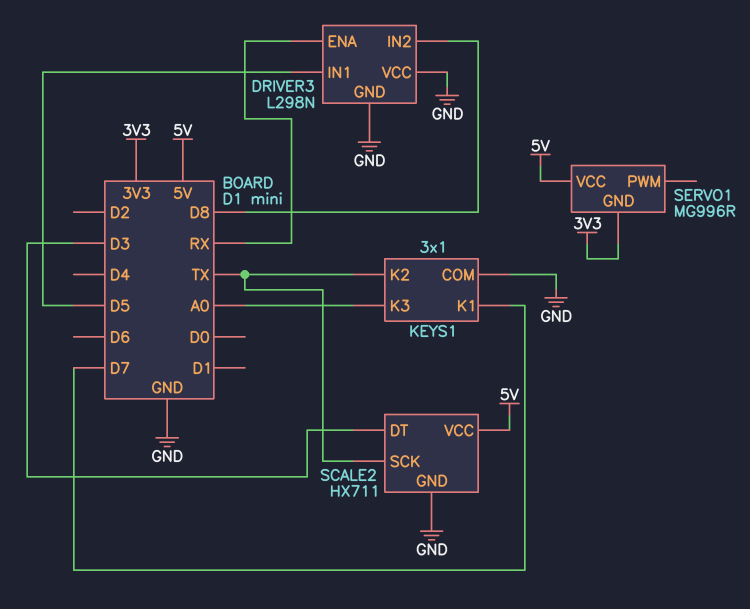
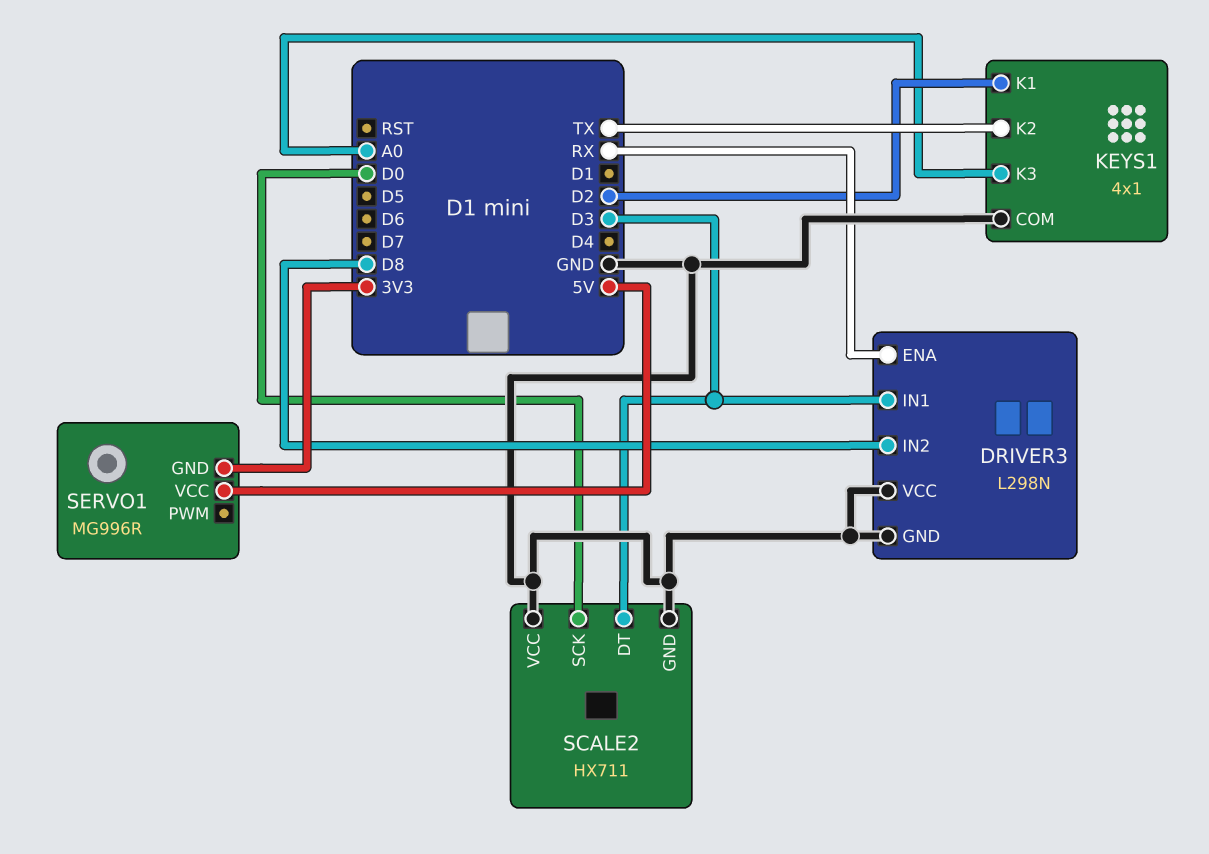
DRIVER3 pin IN1: D5 -> D3
KEYS1: 3x1 -> 4x1
KEYS1 pin K1: D7 -> D2
SCALE2 pin SCK: TX -> D0
SCALE2 pin VCC: 5V -> GND

